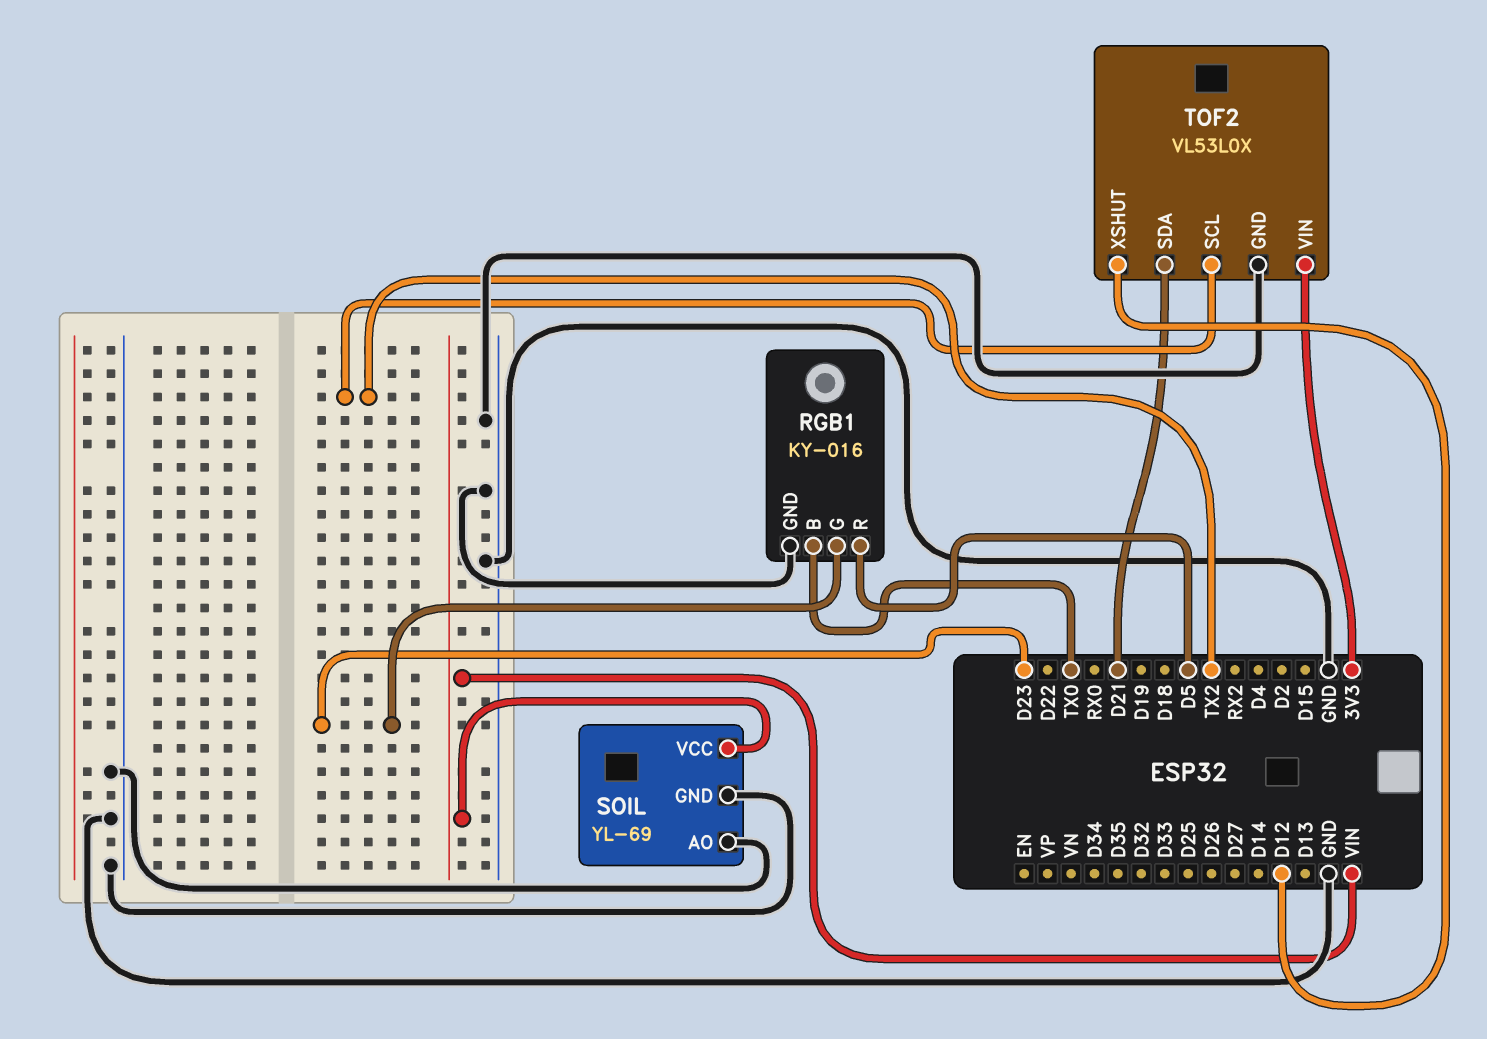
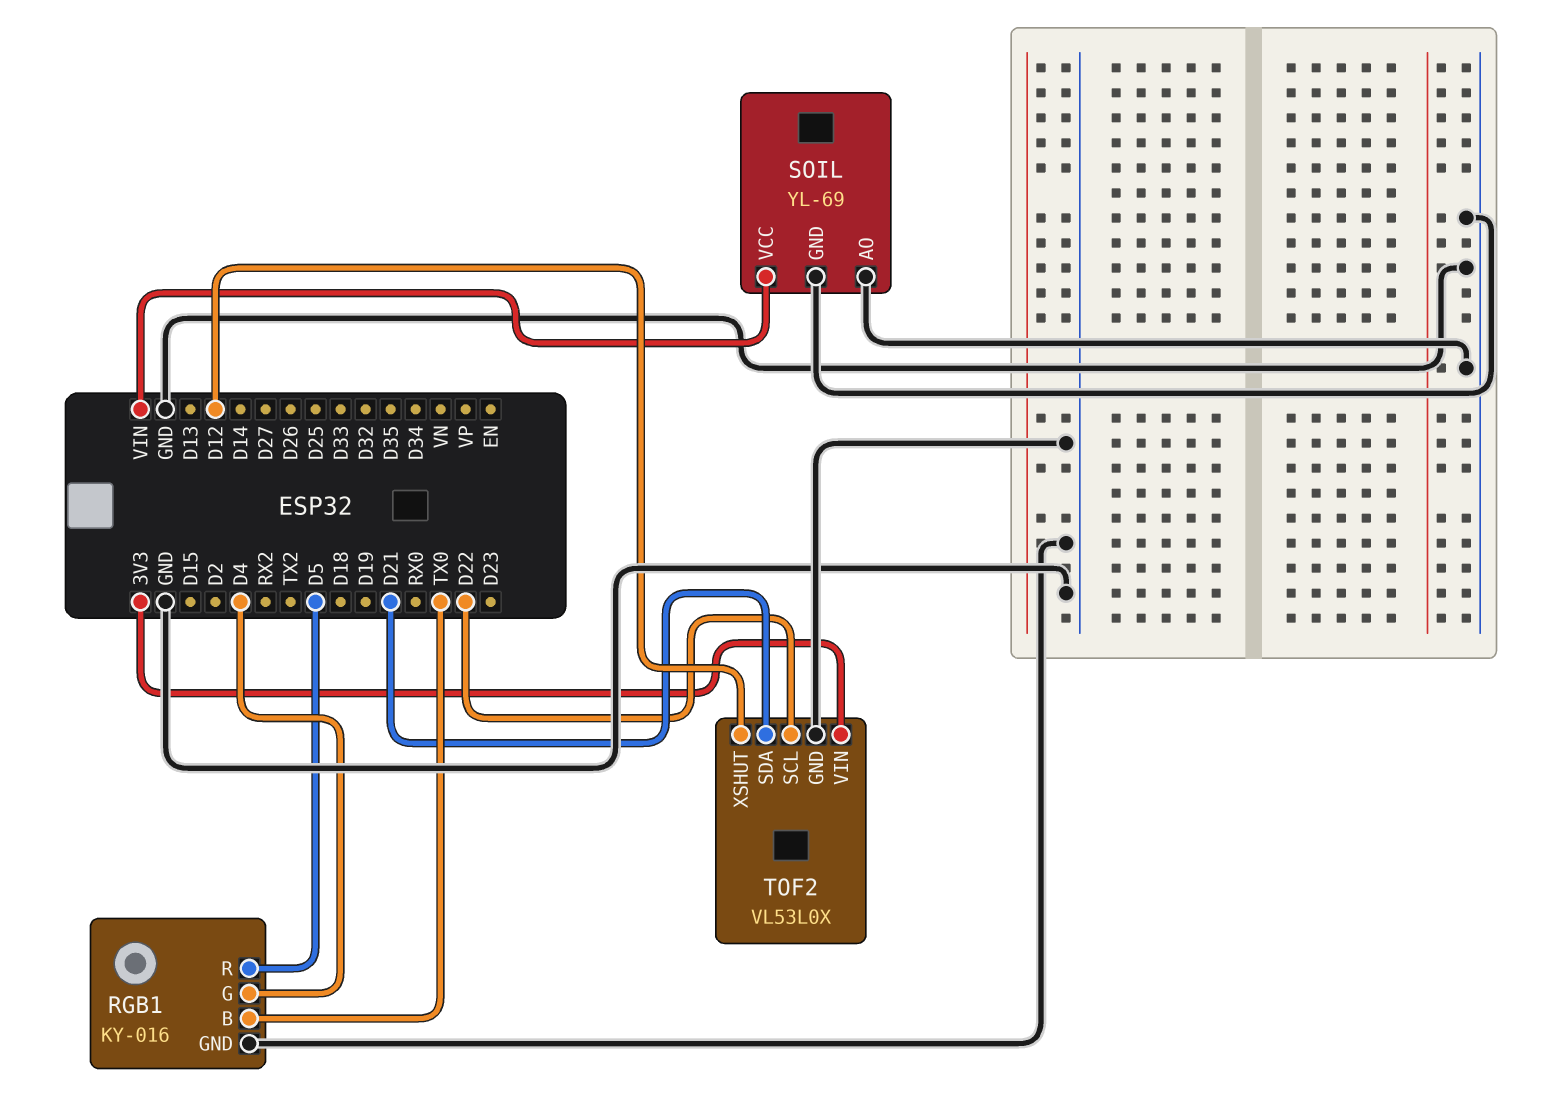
RGB1 pin G: D23 -> D4
TOF2 pin SCL: TX2 -> D22

